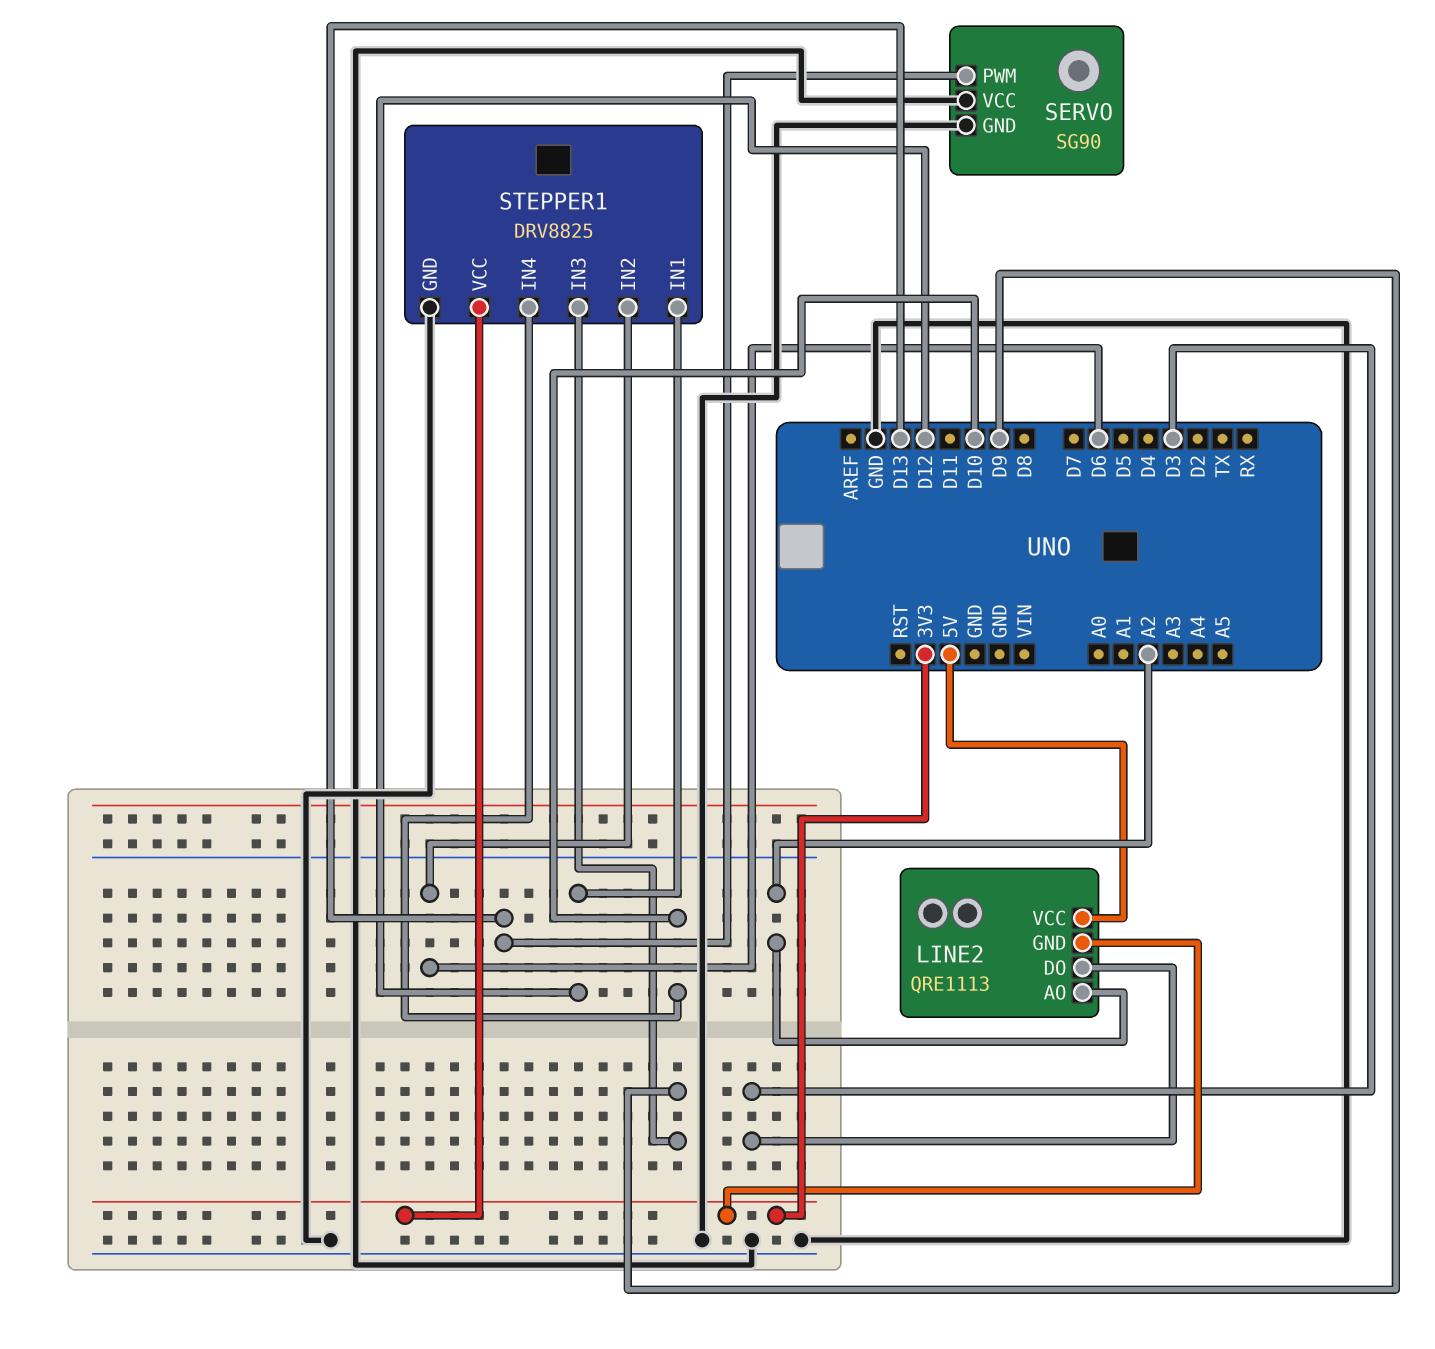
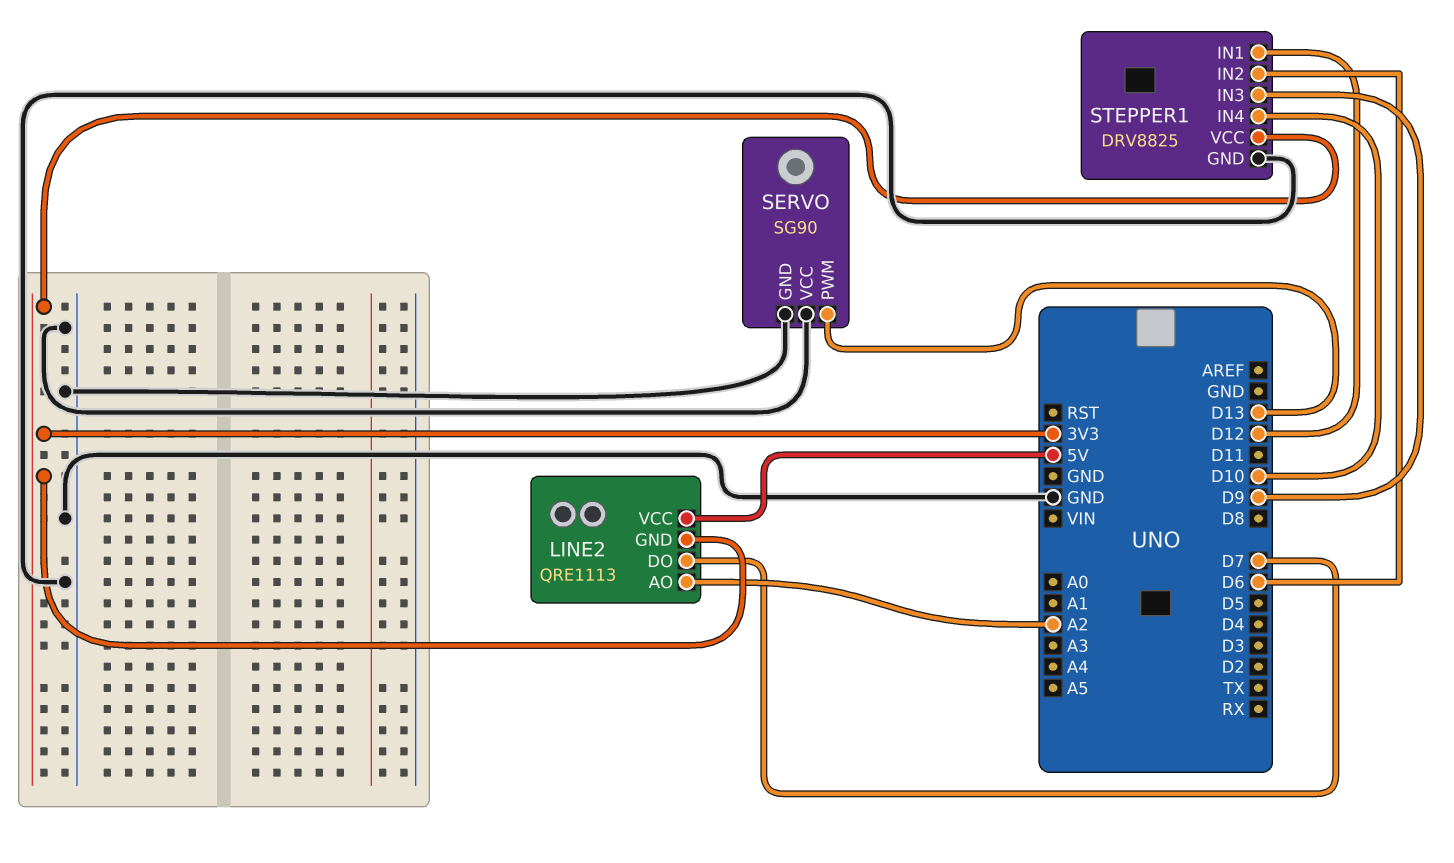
LINE2 pin DO: D3 -> D7

